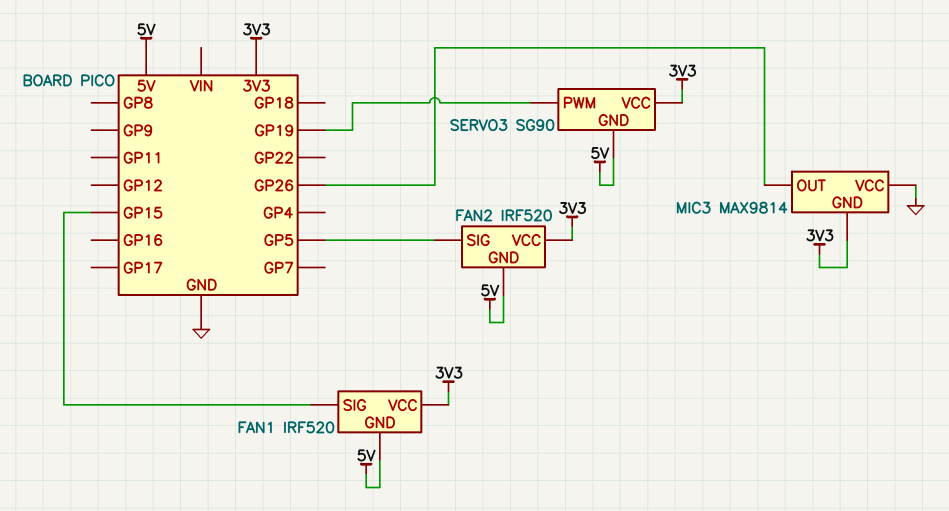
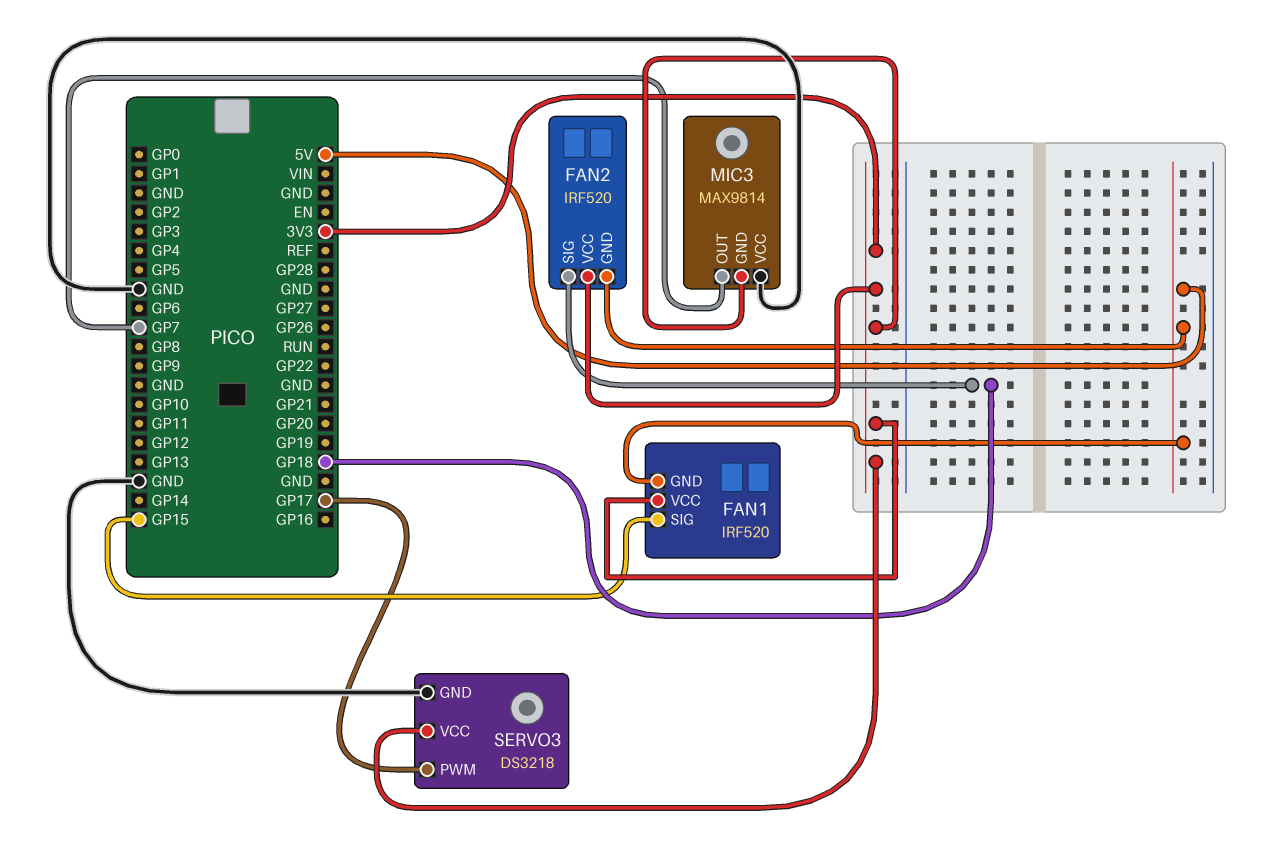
FAN2 pin SIG: GP5 -> GP18
MIC3 pin OUT: GP26 -> GP7
SERVO3: SG90 -> DS3218
SERVO3 pin GND: 5V -> GND
SERVO3 pin PWM: GP19 -> GP17

